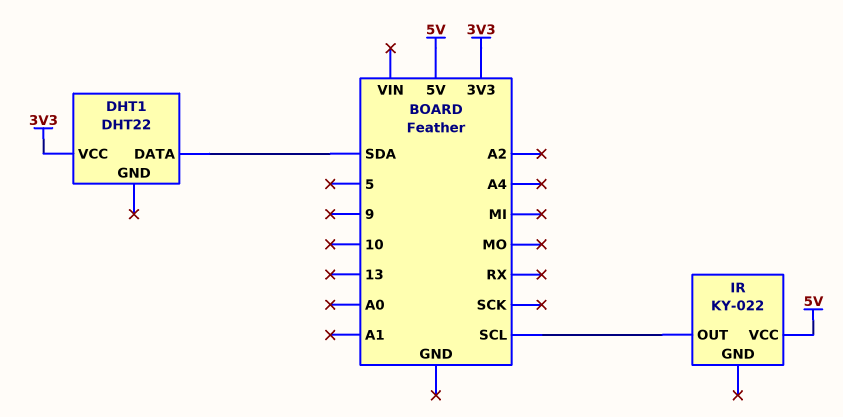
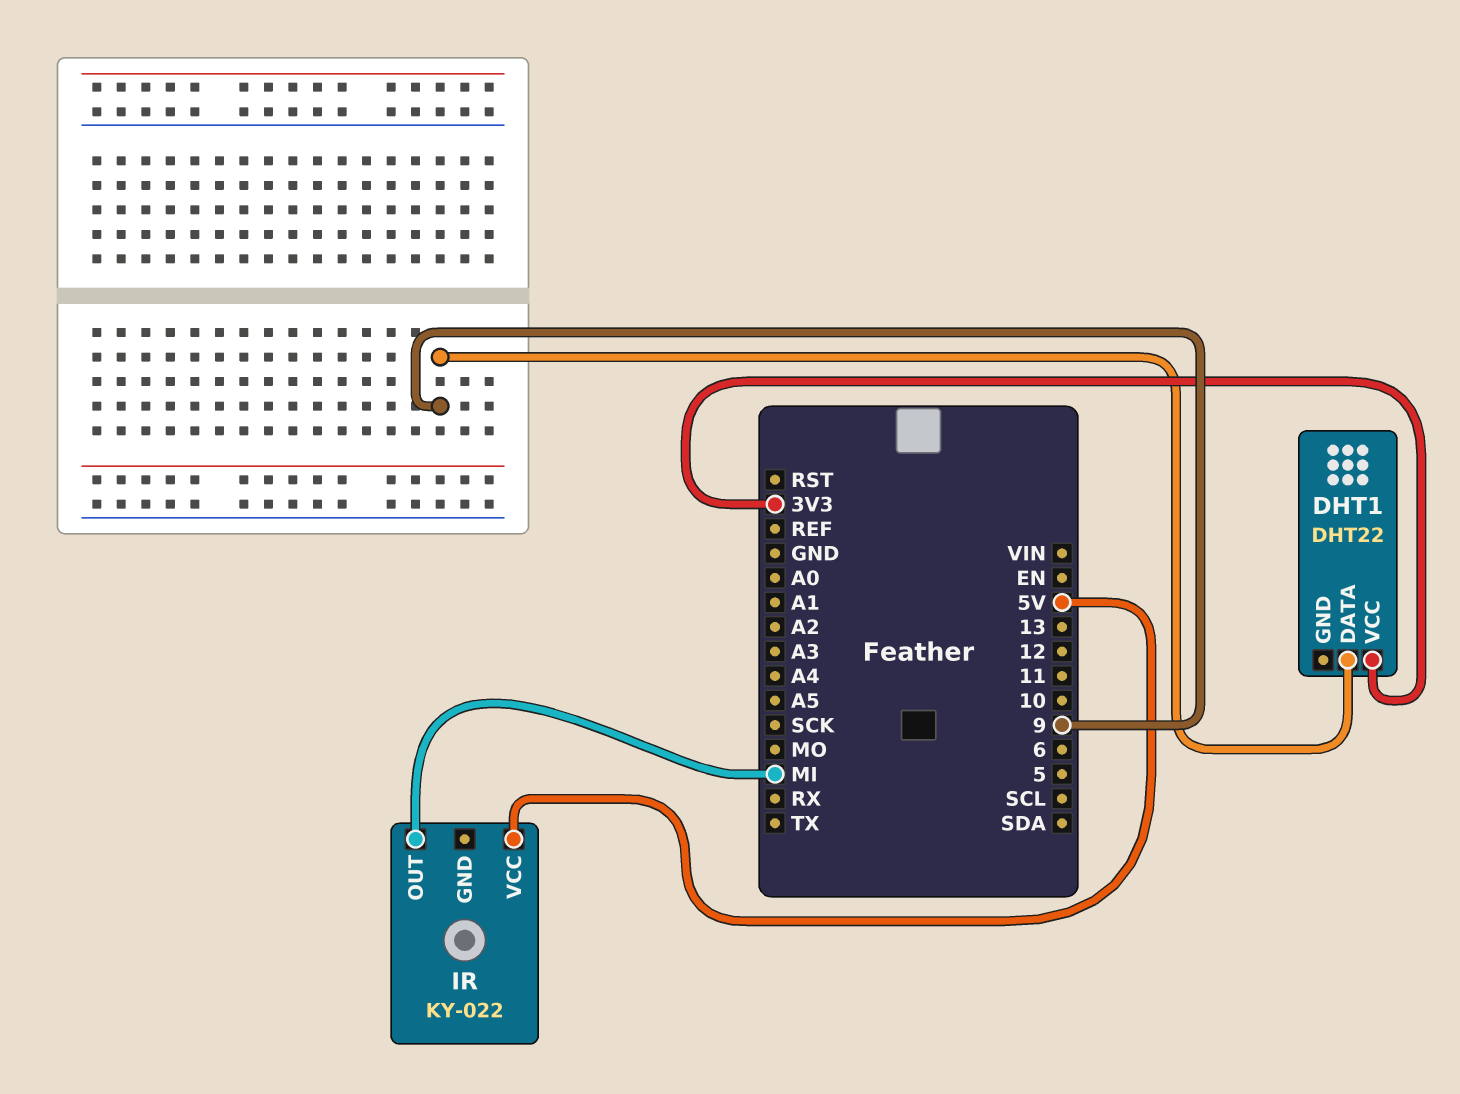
DHT1 pin DATA: SDA -> 9
IR pin OUT: SCL -> MI

